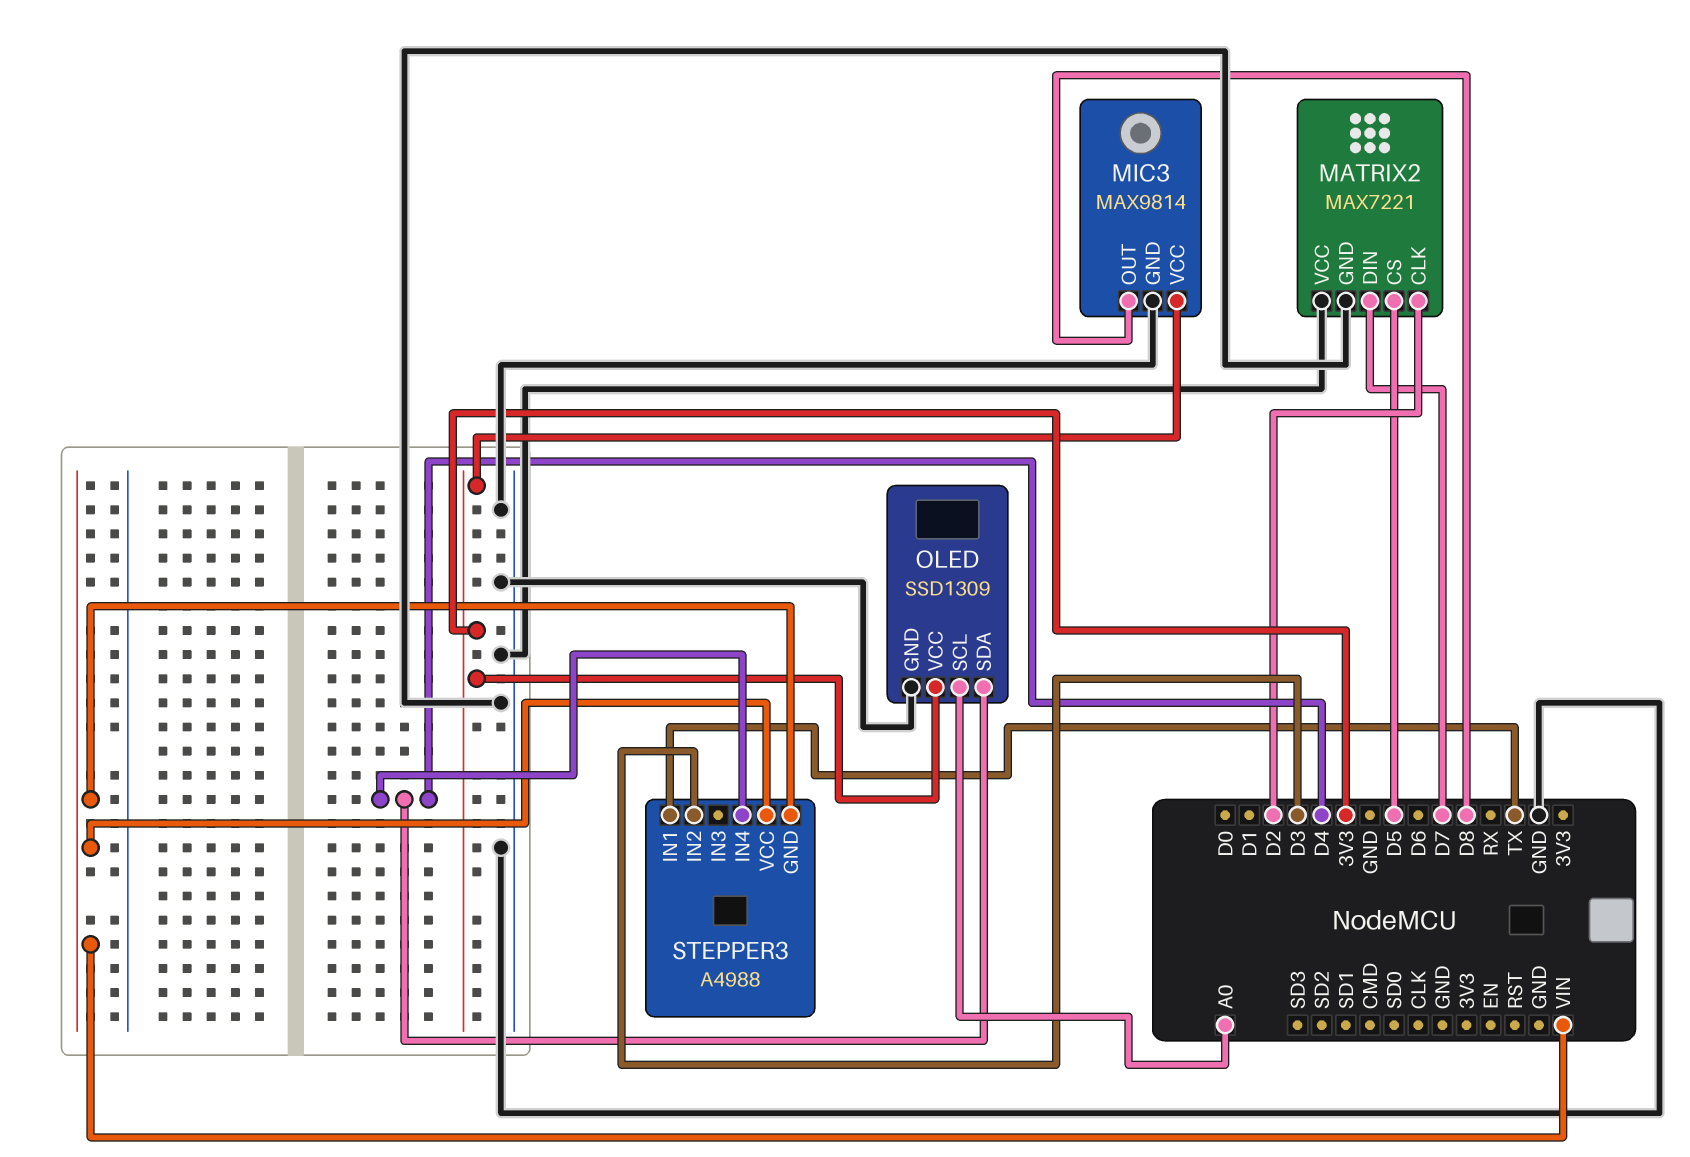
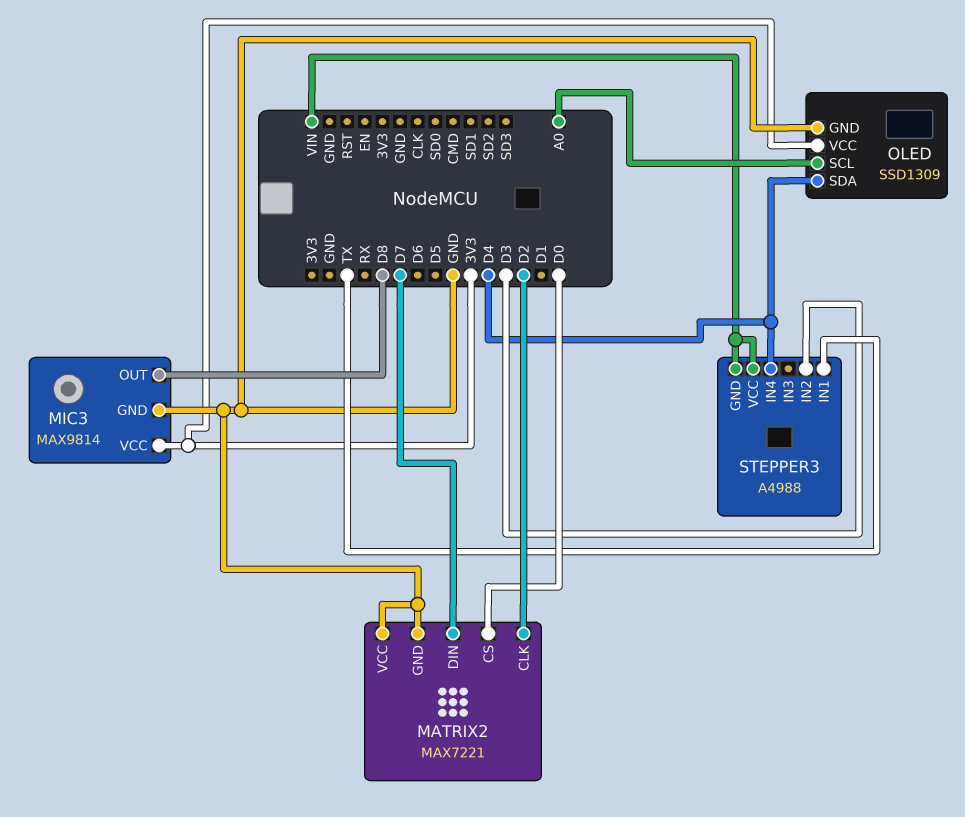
MATRIX2 pin CS: D5 -> D0

